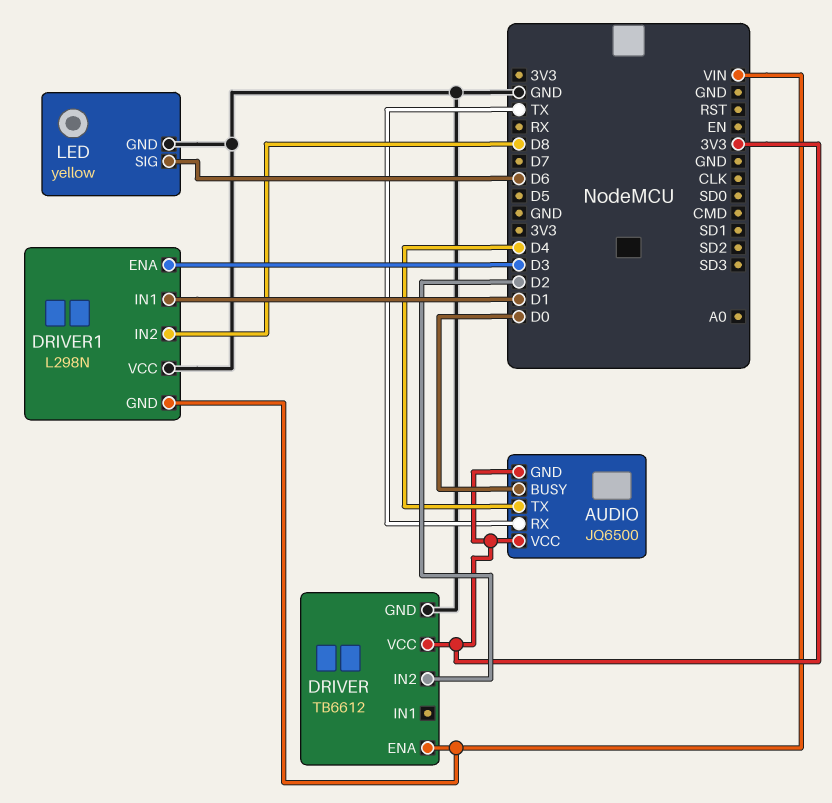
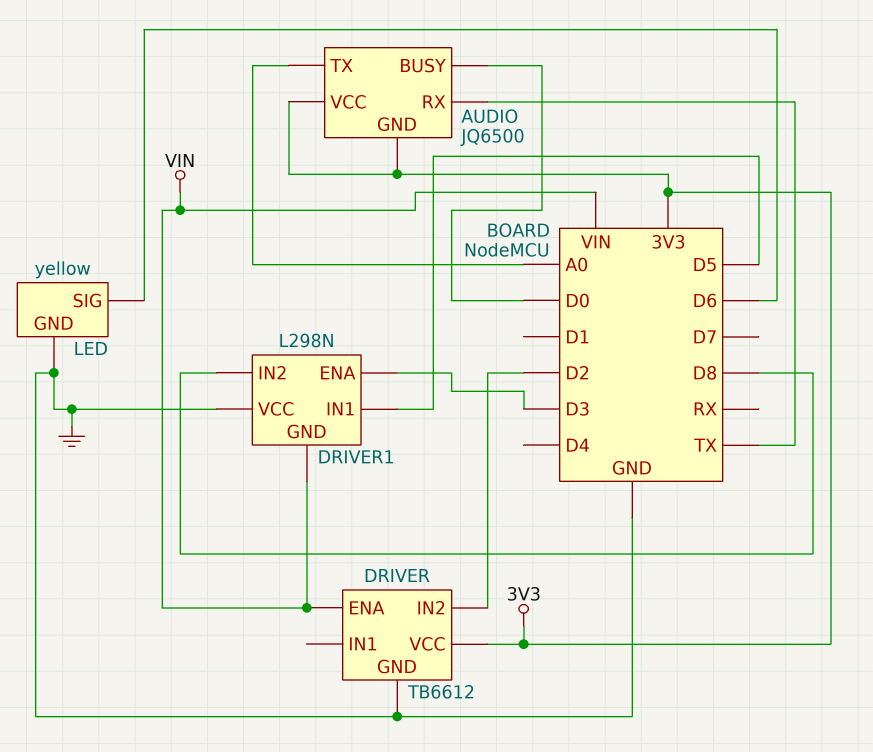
AUDIO pin TX: D4 -> A0
DRIVER1 pin IN1: D1 -> D5

